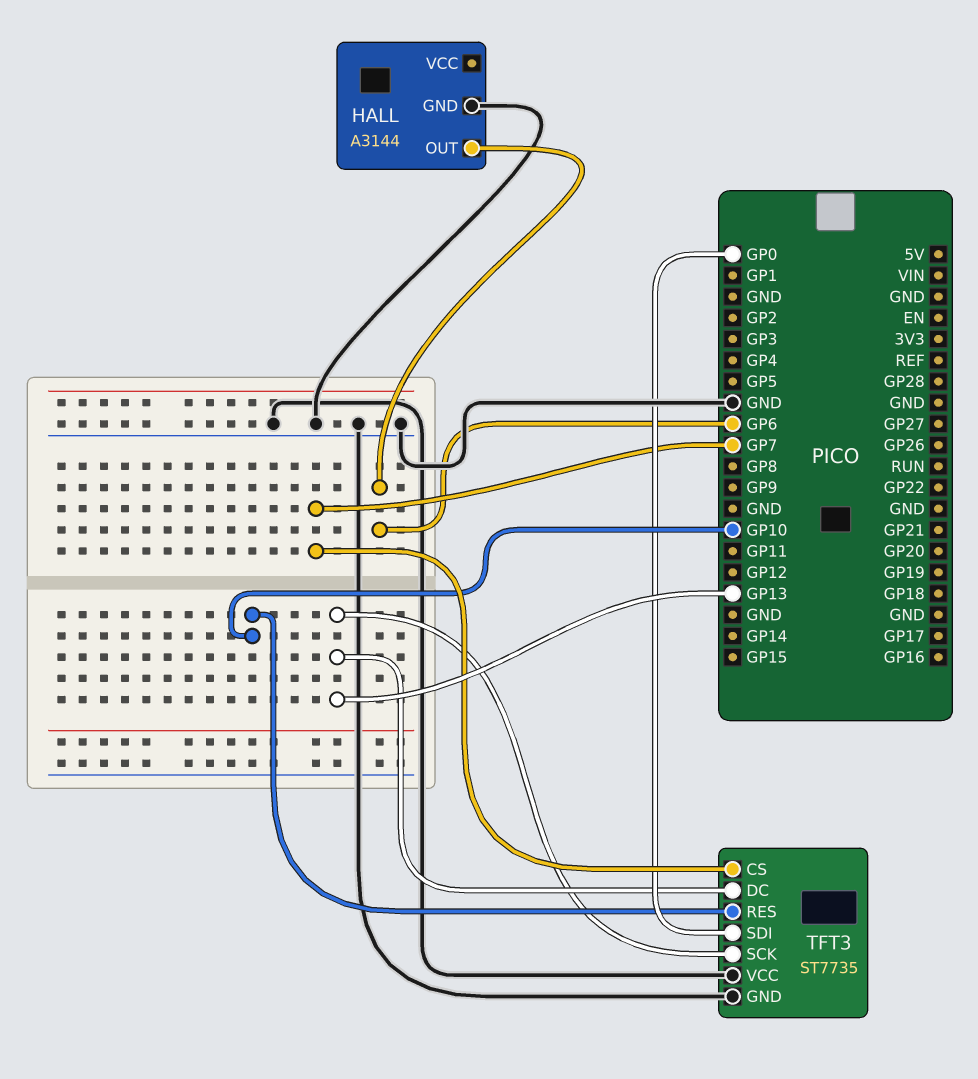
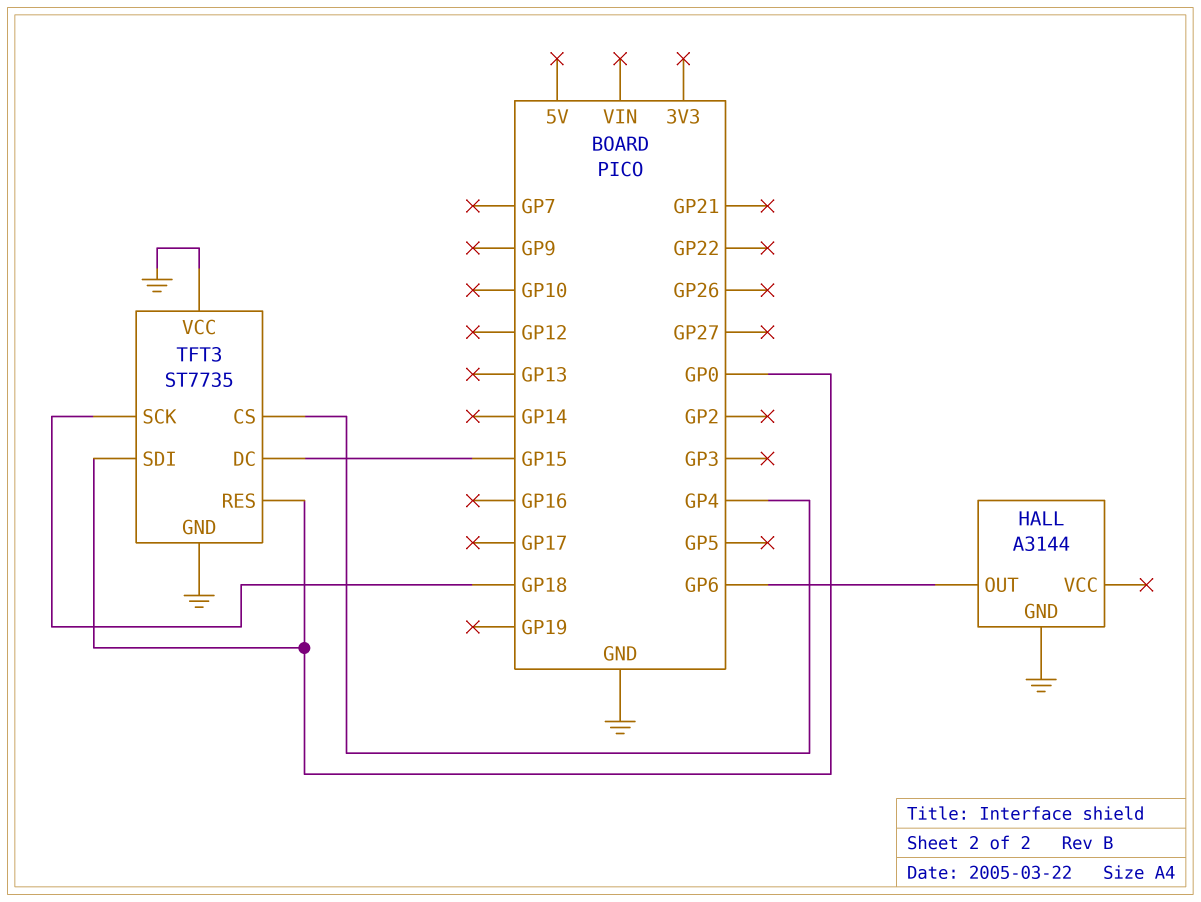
TFT3 pin CS: GP7 -> GP4
TFT3 pin DC: GP13 -> GP15
TFT3 pin RES: GP10 -> GP0
TFT3 pin SCK: GP13 -> GP18

